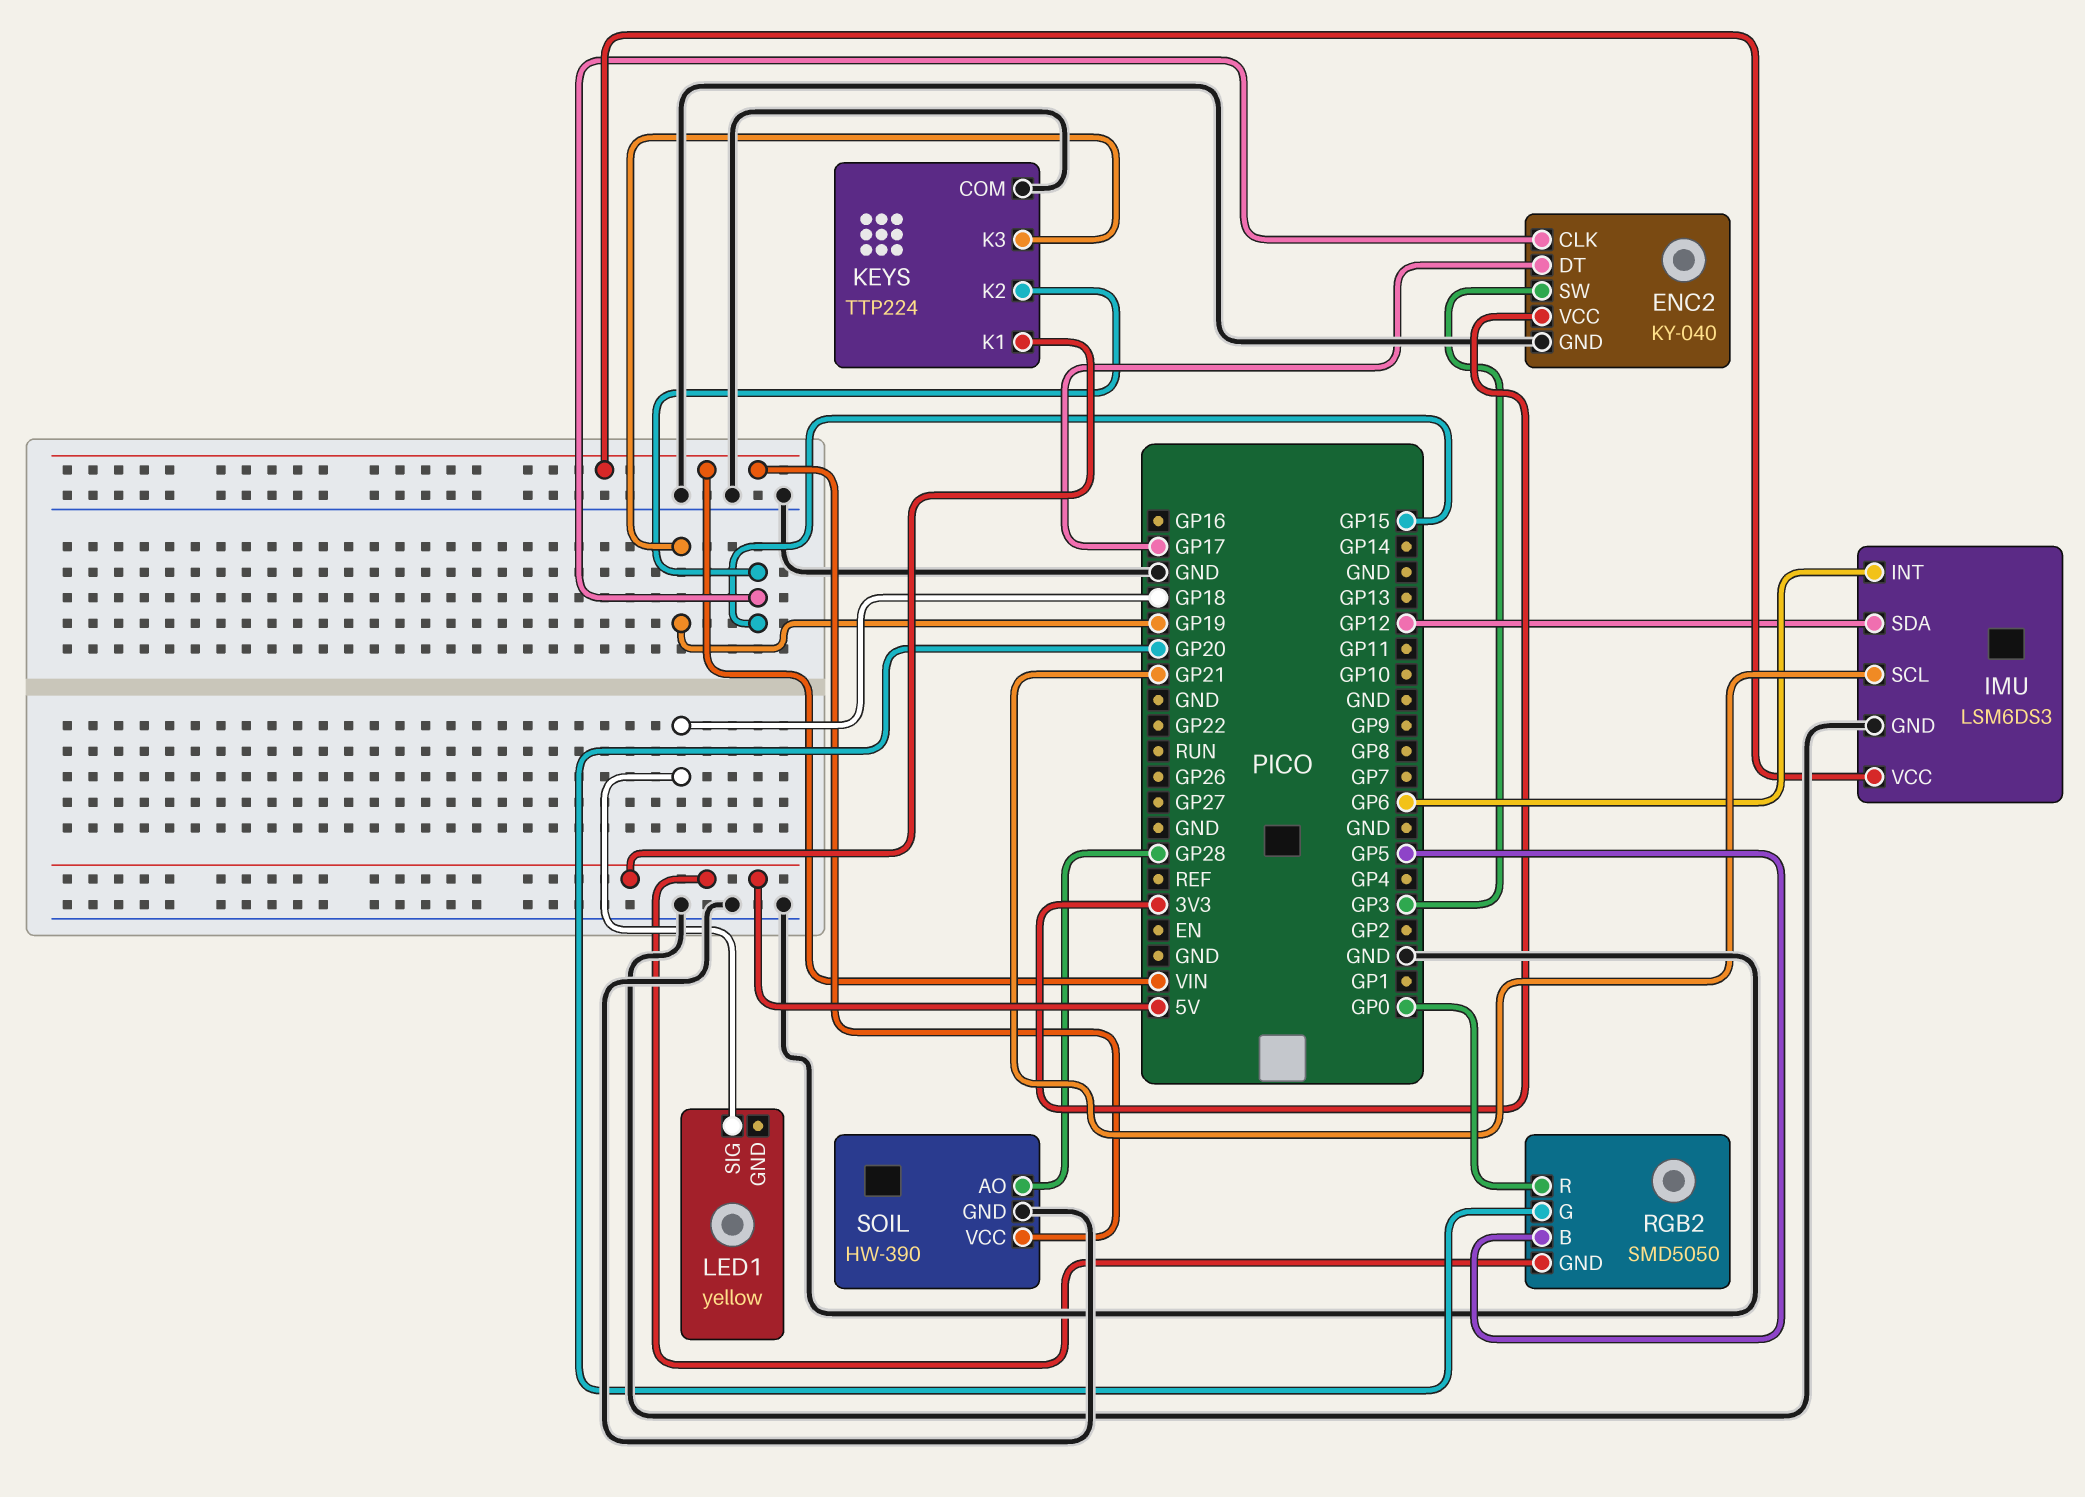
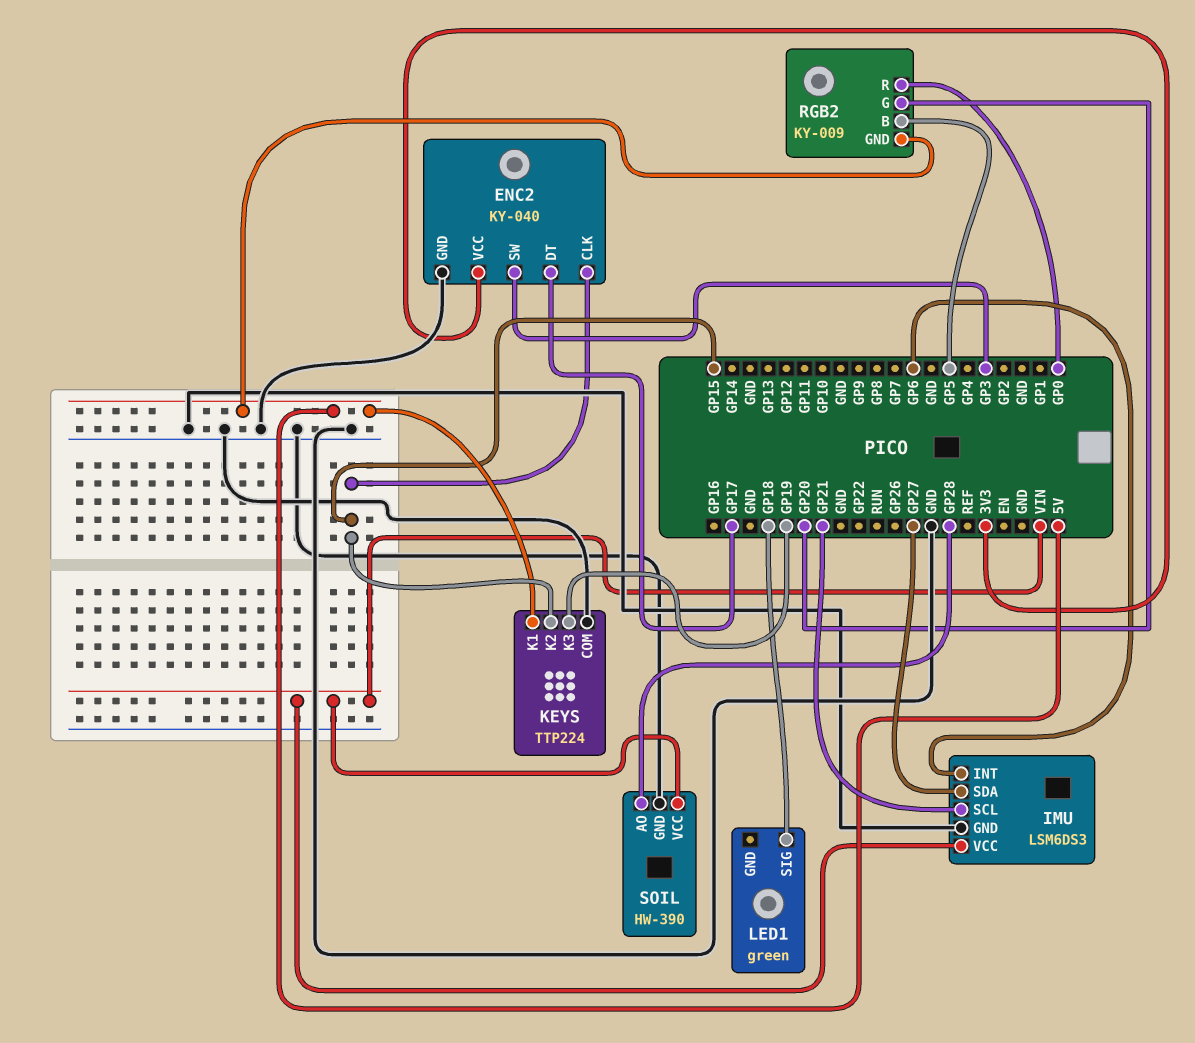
IMU pin SDA: GP12 -> GP27
LED1: yellow -> green
RGB2: SMD5050 -> KY-009

